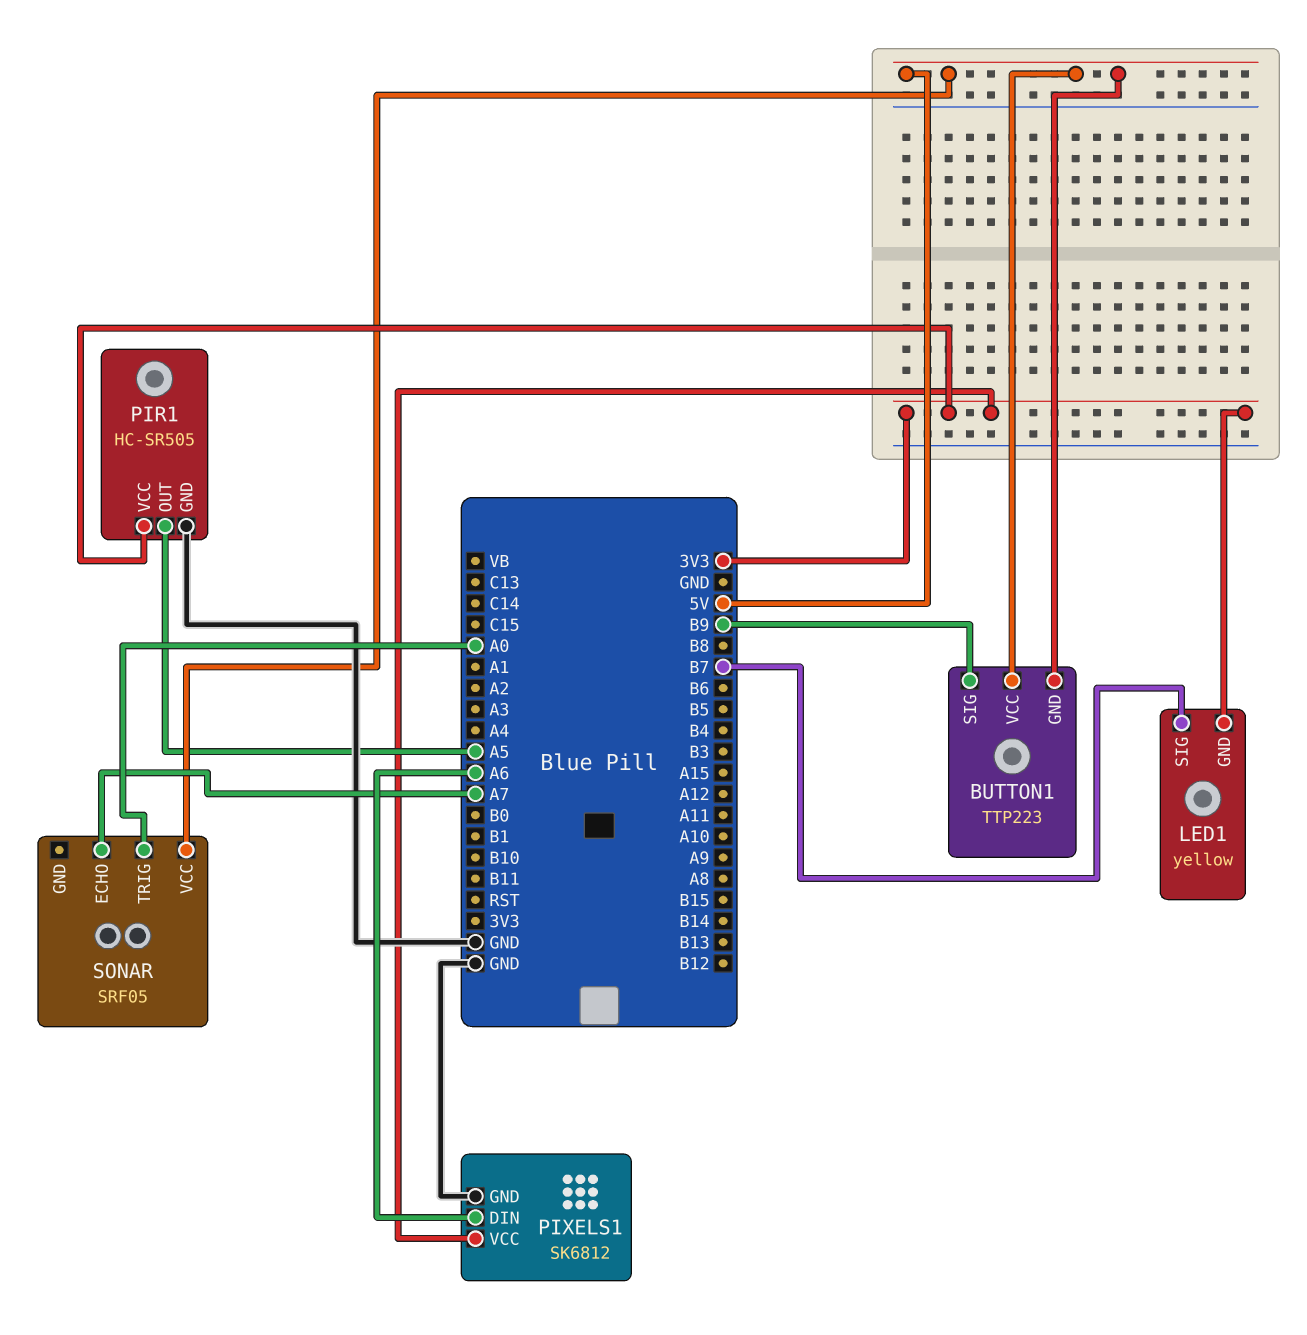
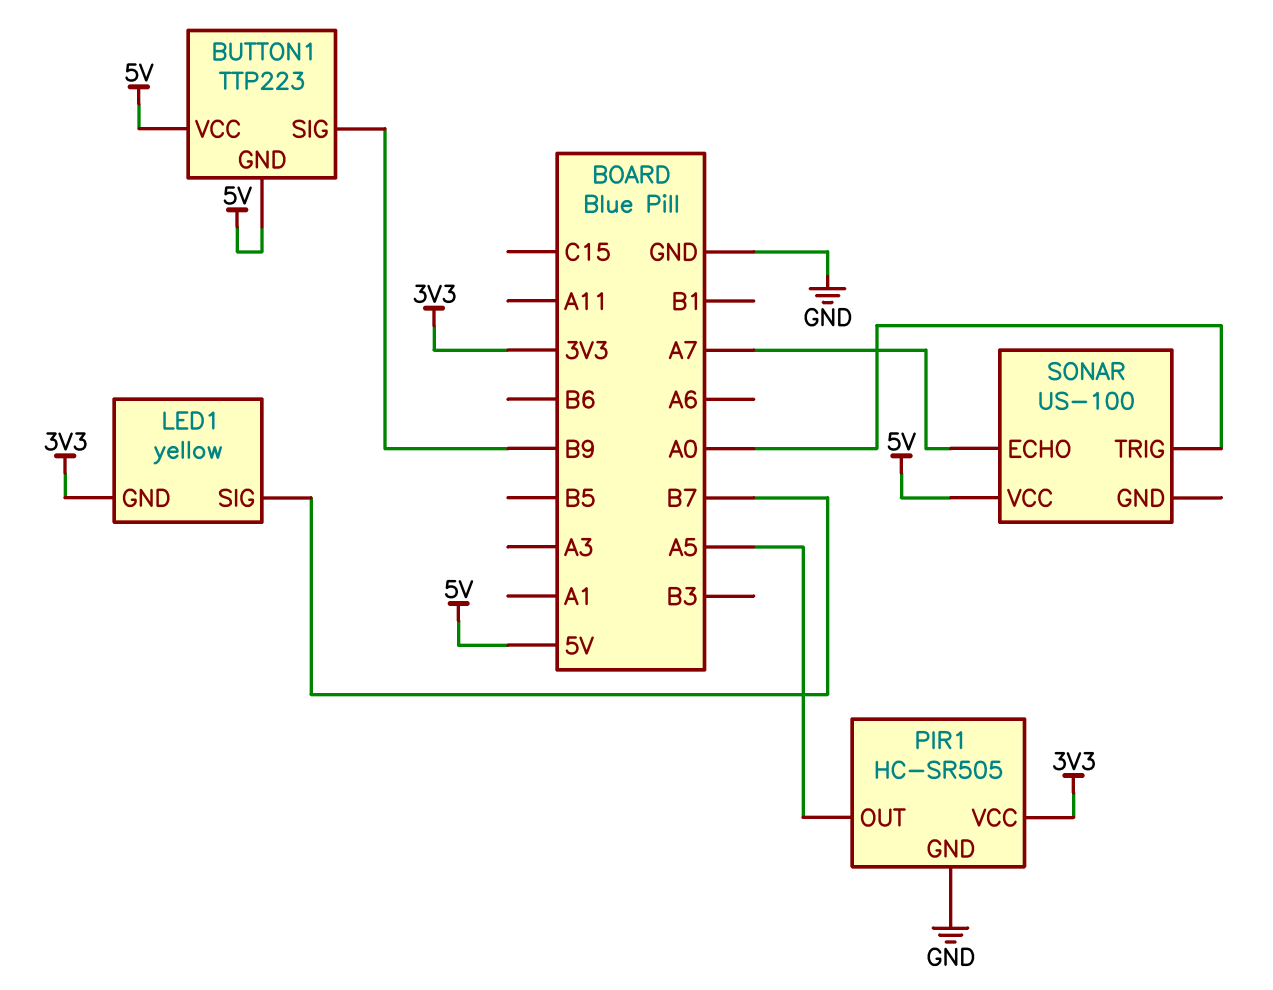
PIXELS1: SK6812 -> none
PIXELS1 pin DIN: A6 -> none
PIXELS1 pin GND: GND -> none
PIXELS1 pin VCC: 3V3 -> none
SONAR: SRF05 -> US-100

